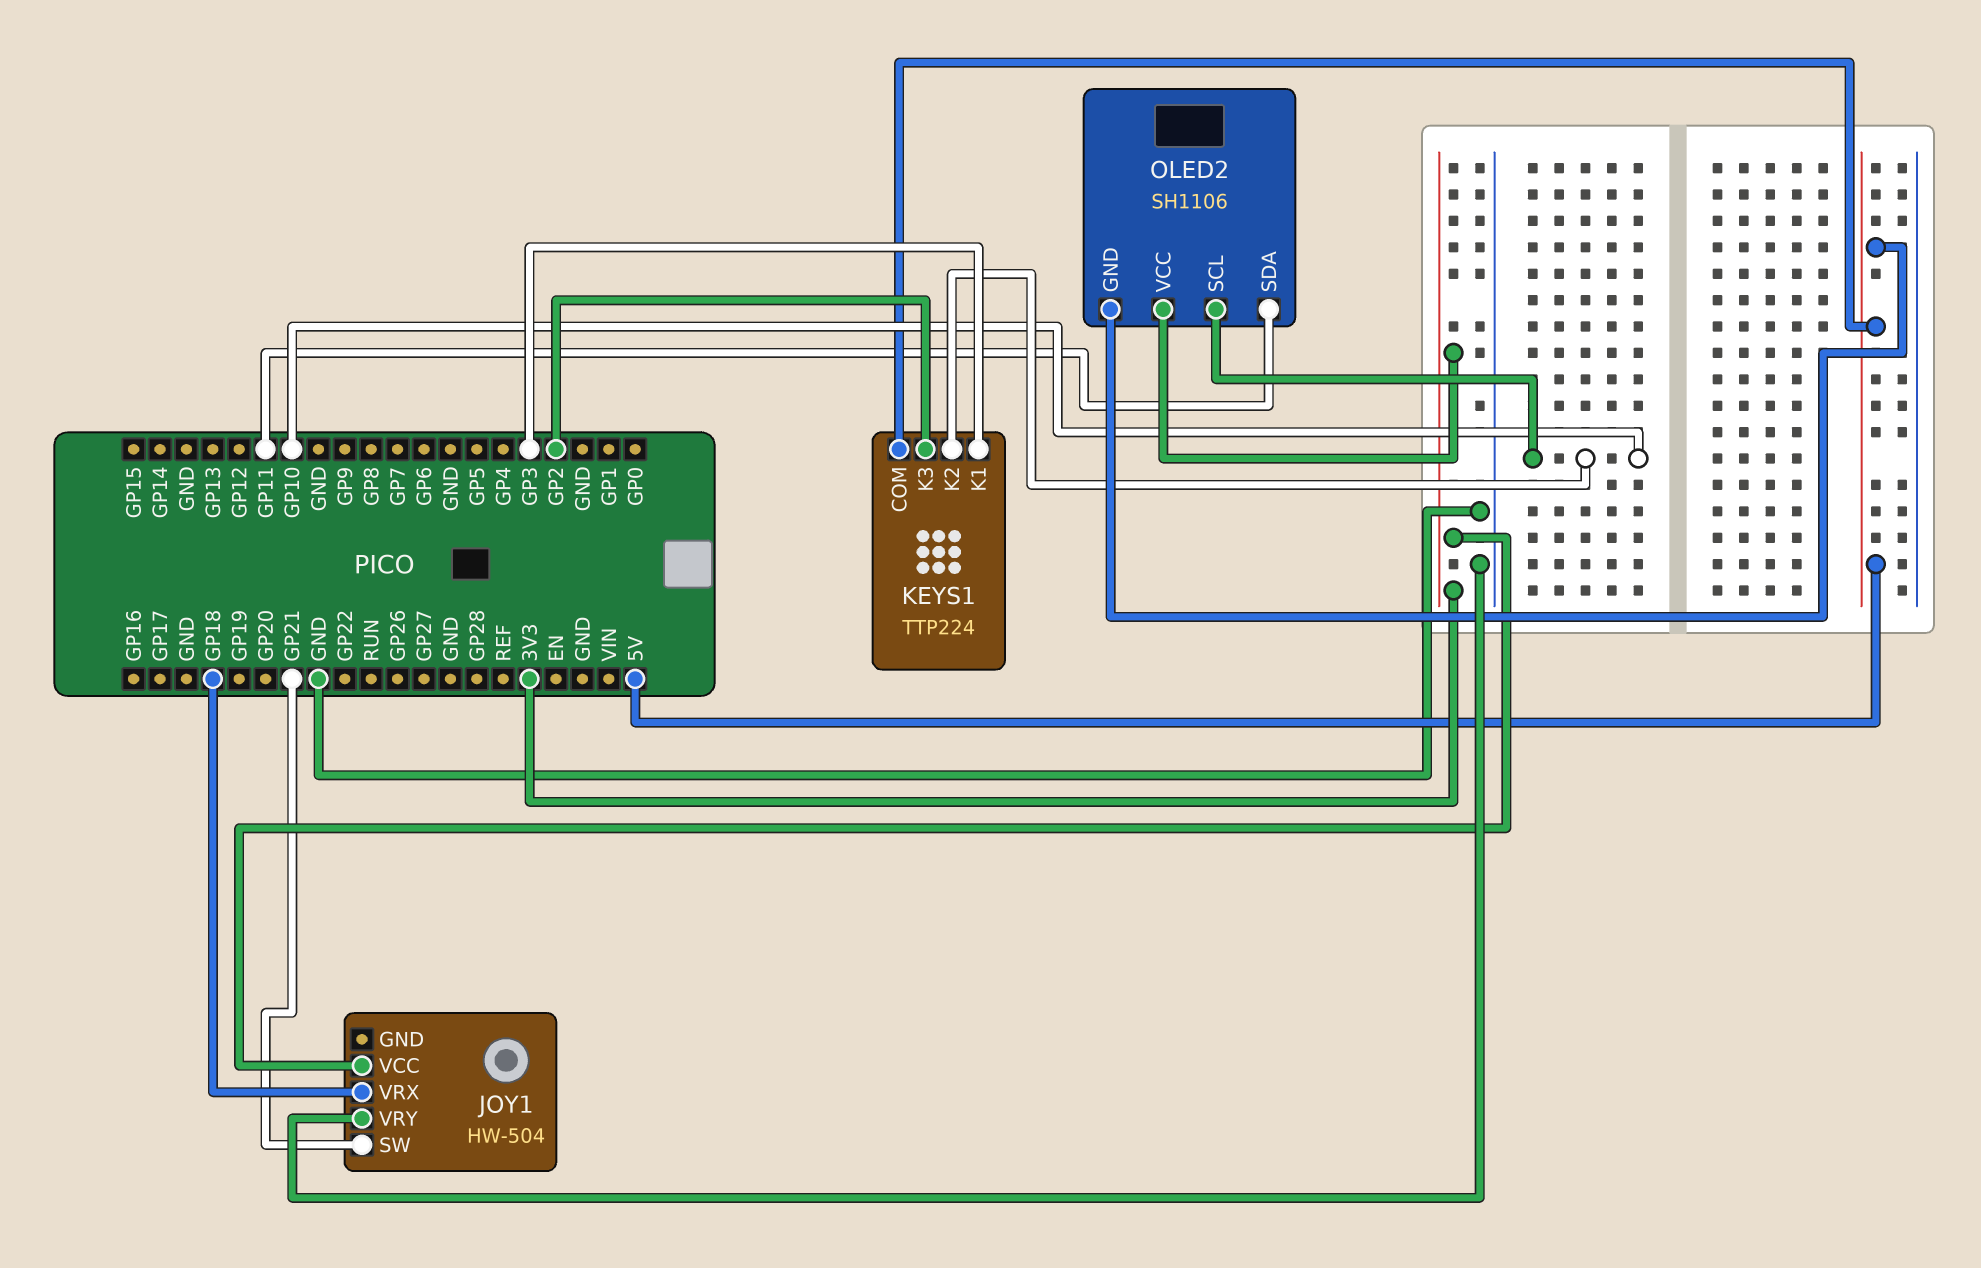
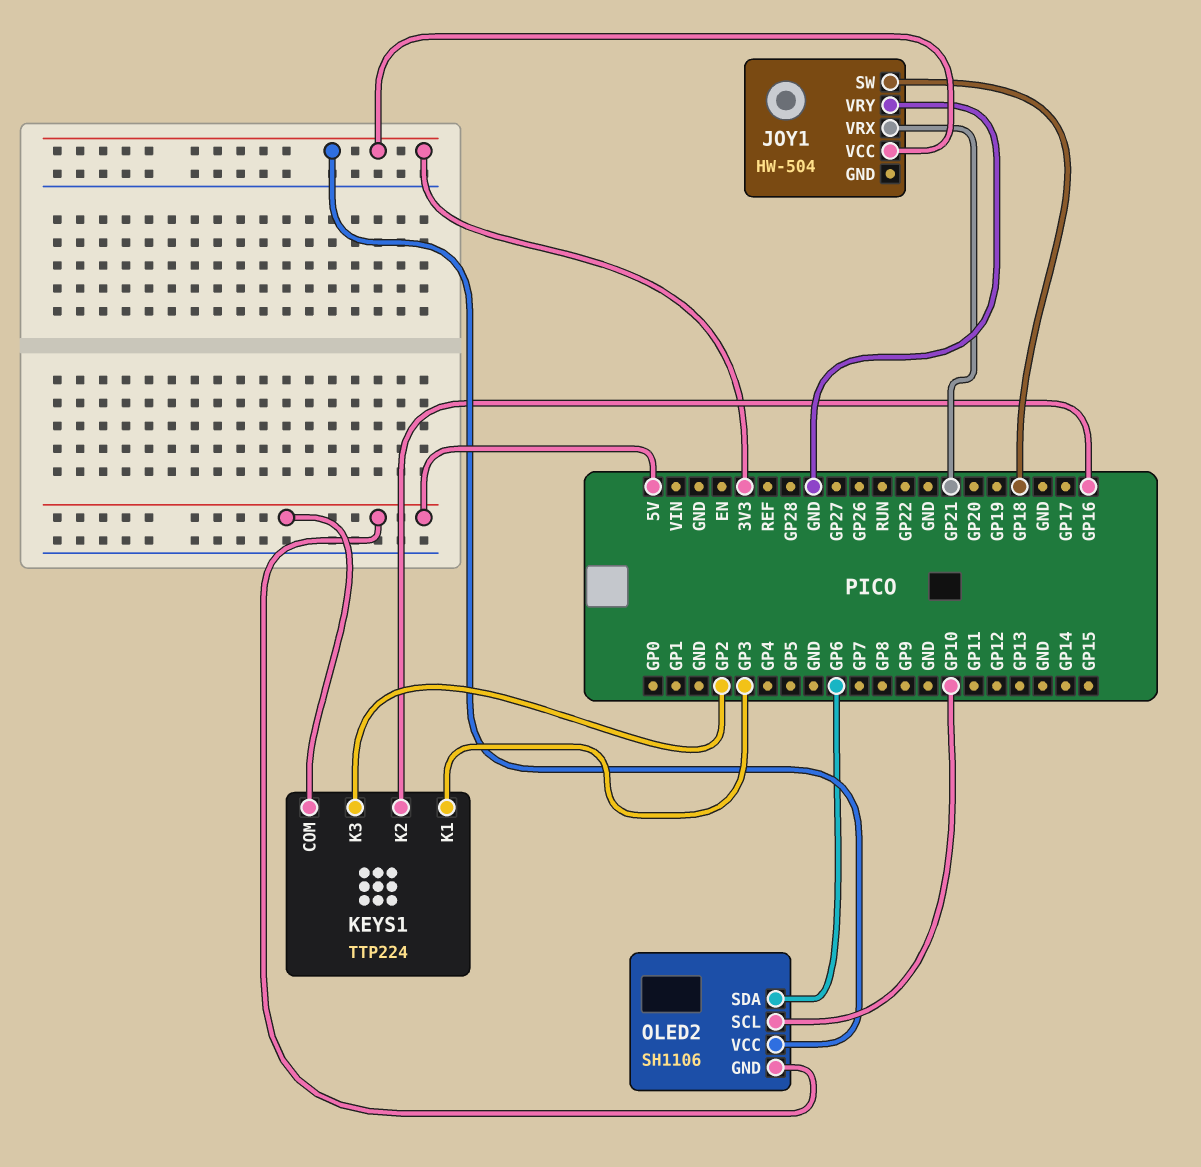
JOY1 pin SW: GP21 -> GP18
JOY1 pin VRX: GP18 -> GP21
KEYS1 pin K2: GP10 -> GP16
OLED2 pin SDA: GP11 -> GP6

